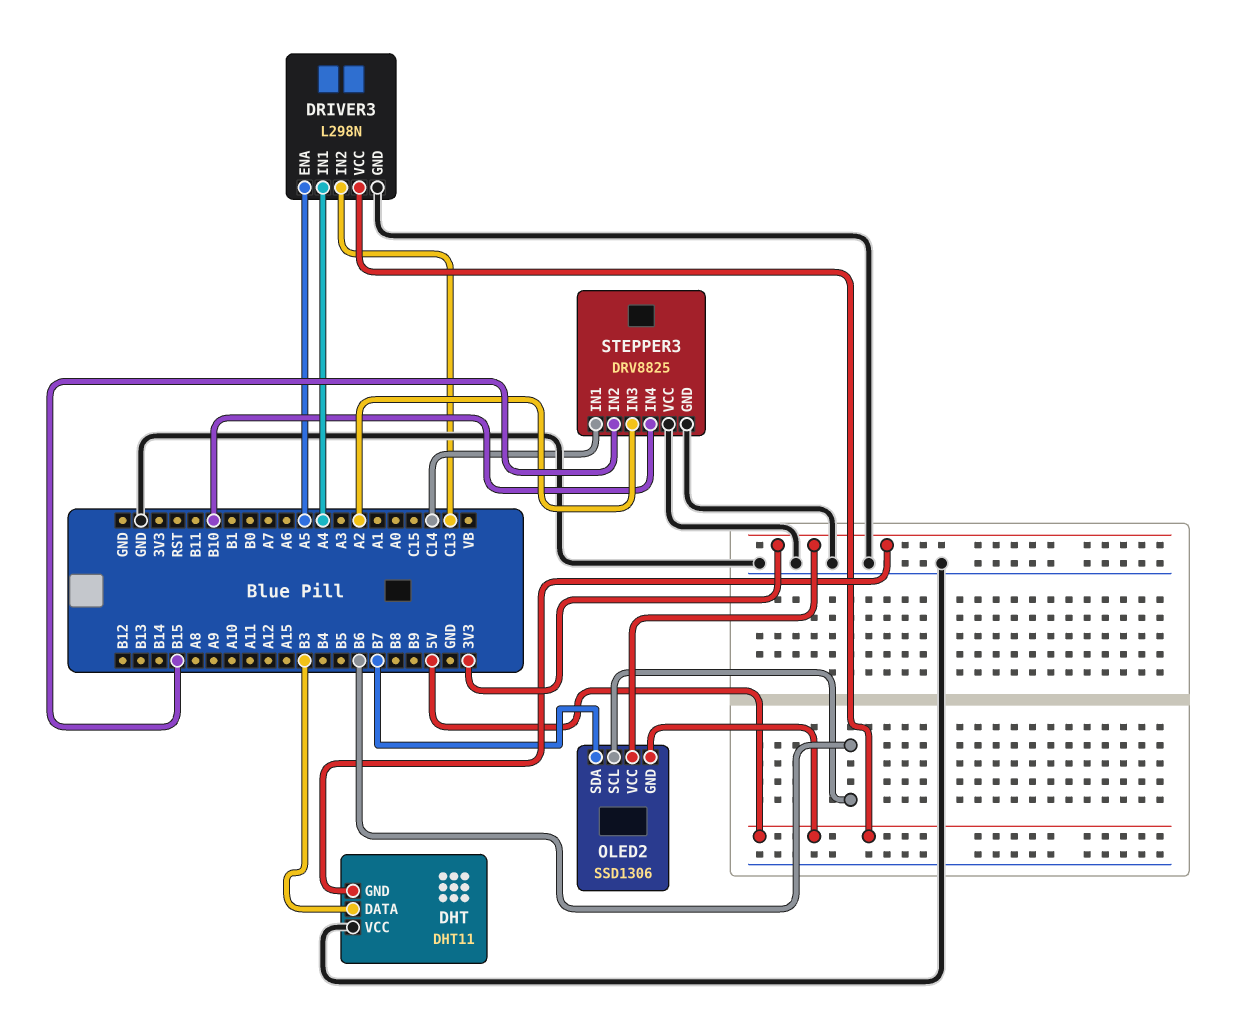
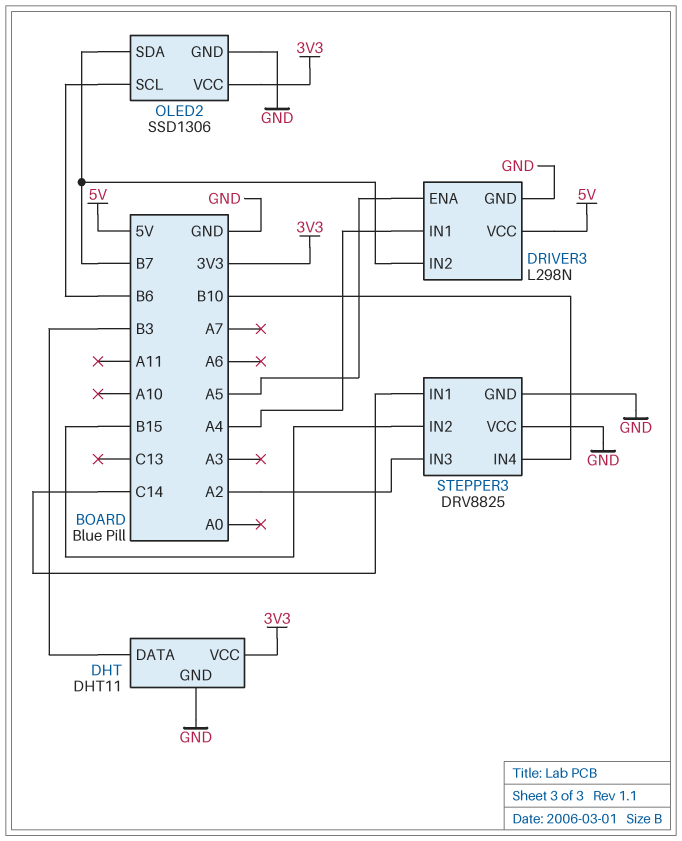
DHT pin GND: 3V3 -> GND
DHT pin VCC: GND -> 3V3
DRIVER3 pin IN2: C13 -> B7
OLED2 pin GND: 5V -> GND

